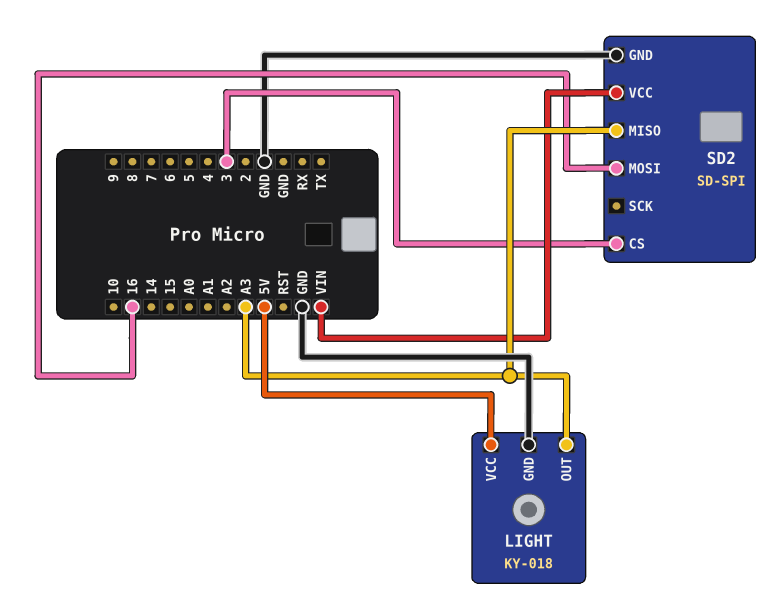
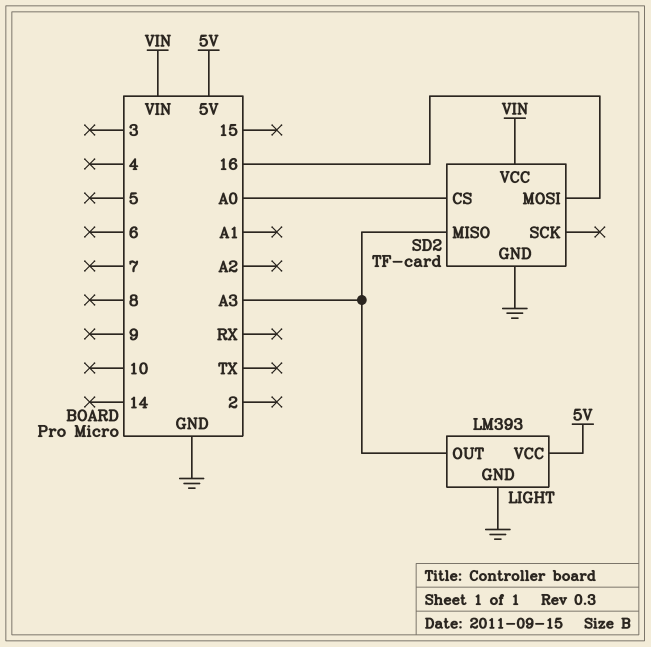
LIGHT: KY-018 -> LM393
SD2: SD-SPI -> TF-card
SD2 pin CS: 3 -> A0

